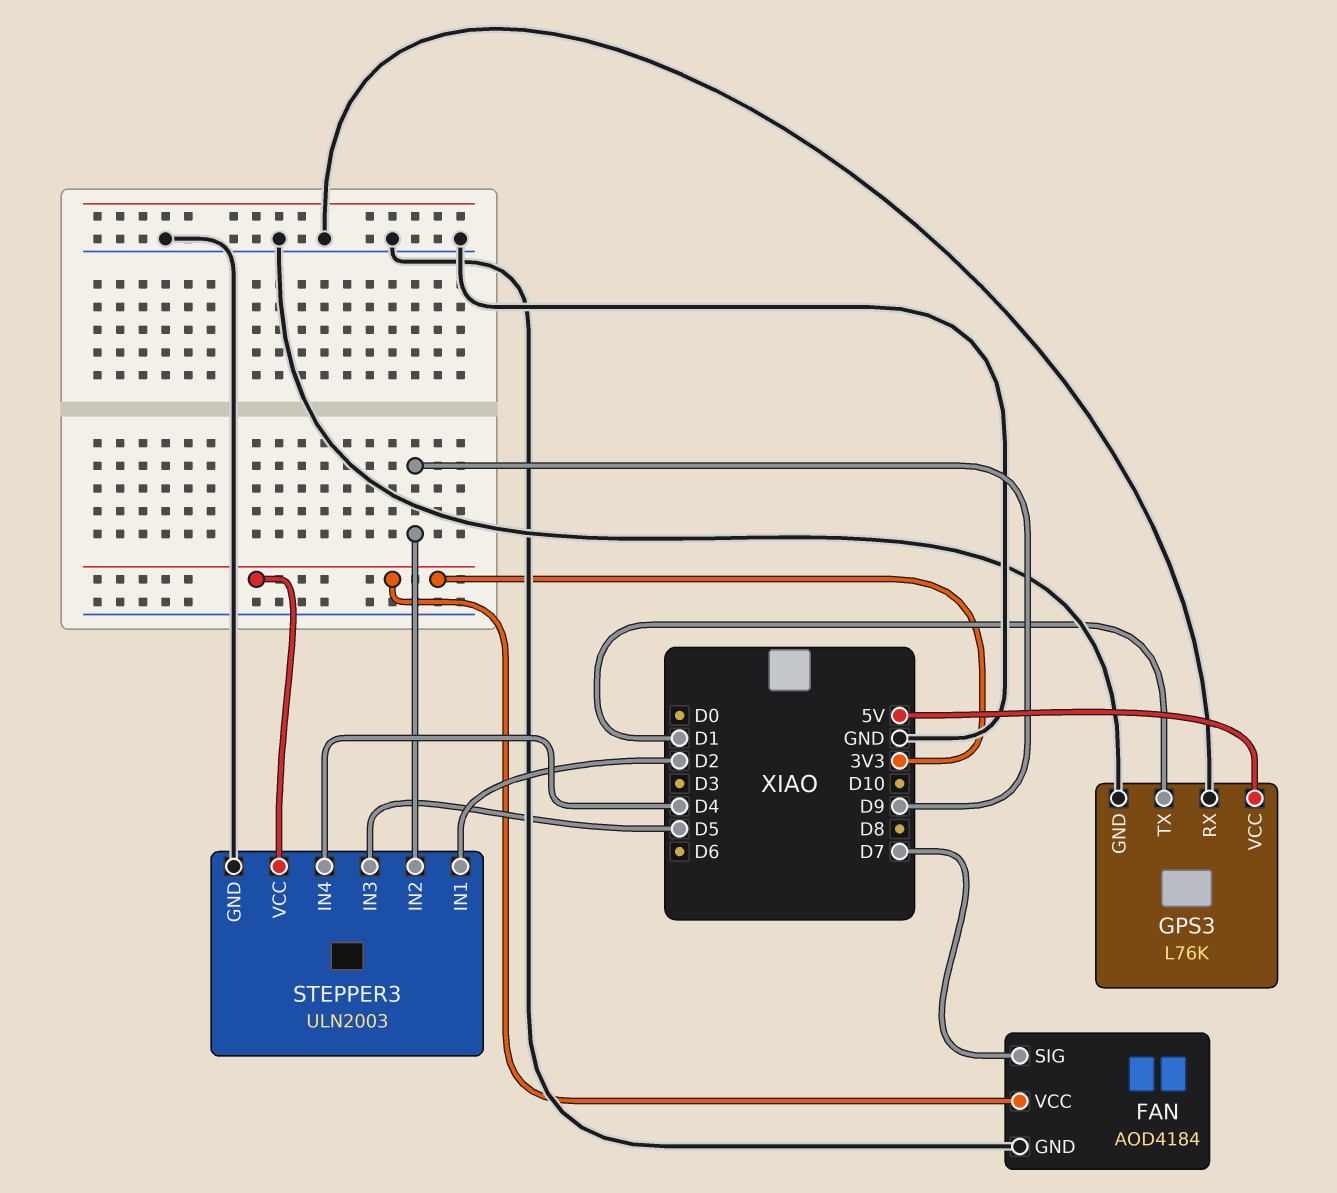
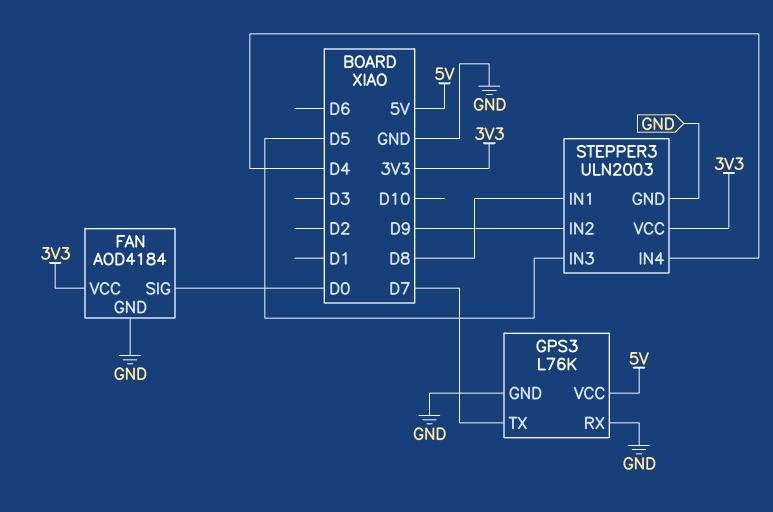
FAN pin SIG: D7 -> D0
GPS3 pin TX: D1 -> D7
STEPPER3 pin IN1: D2 -> D8

